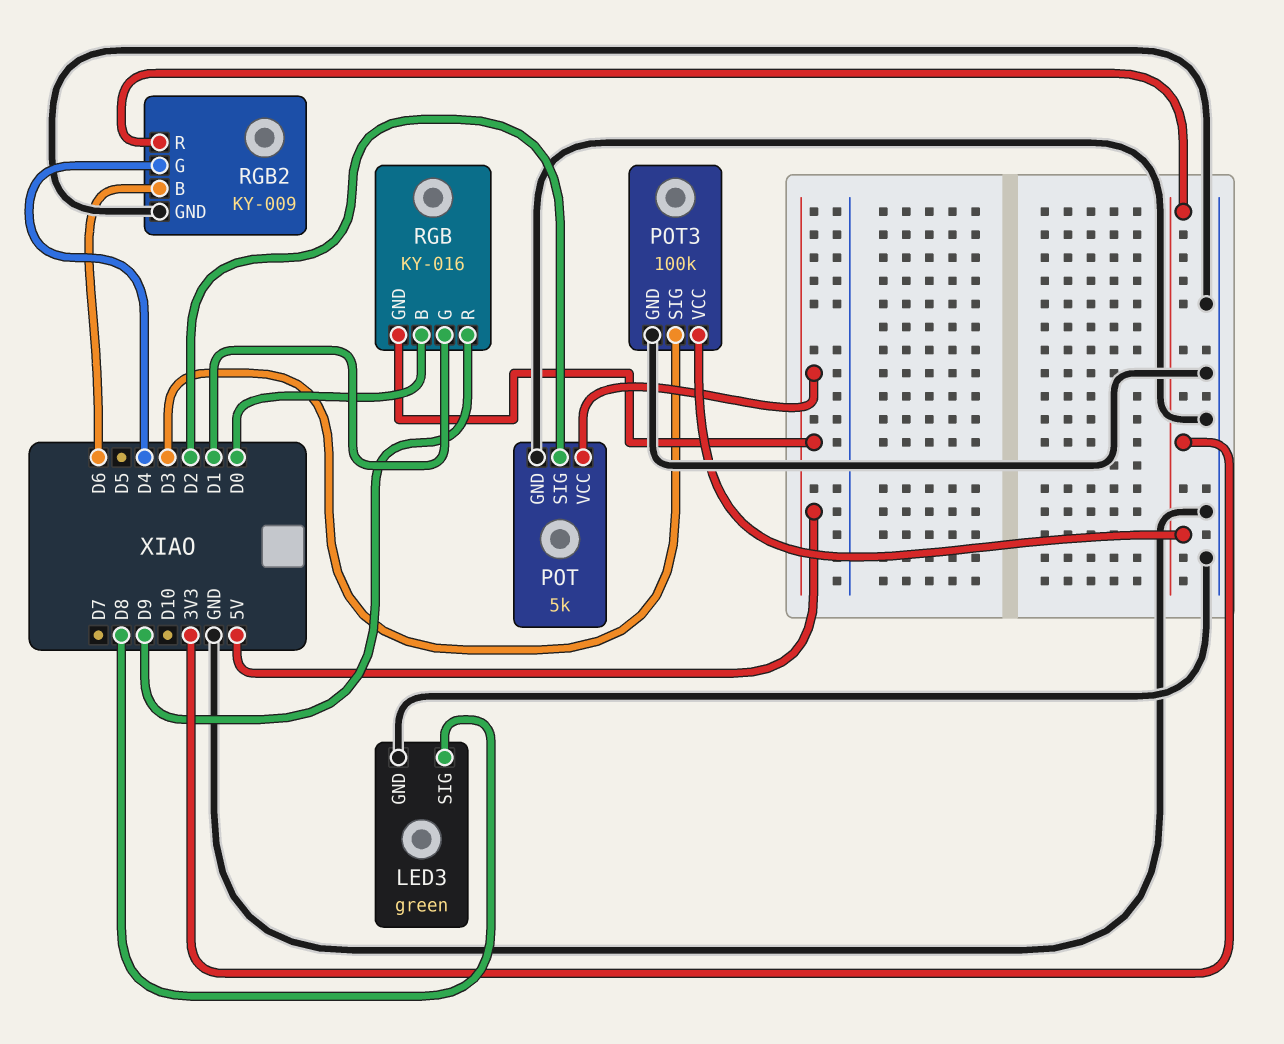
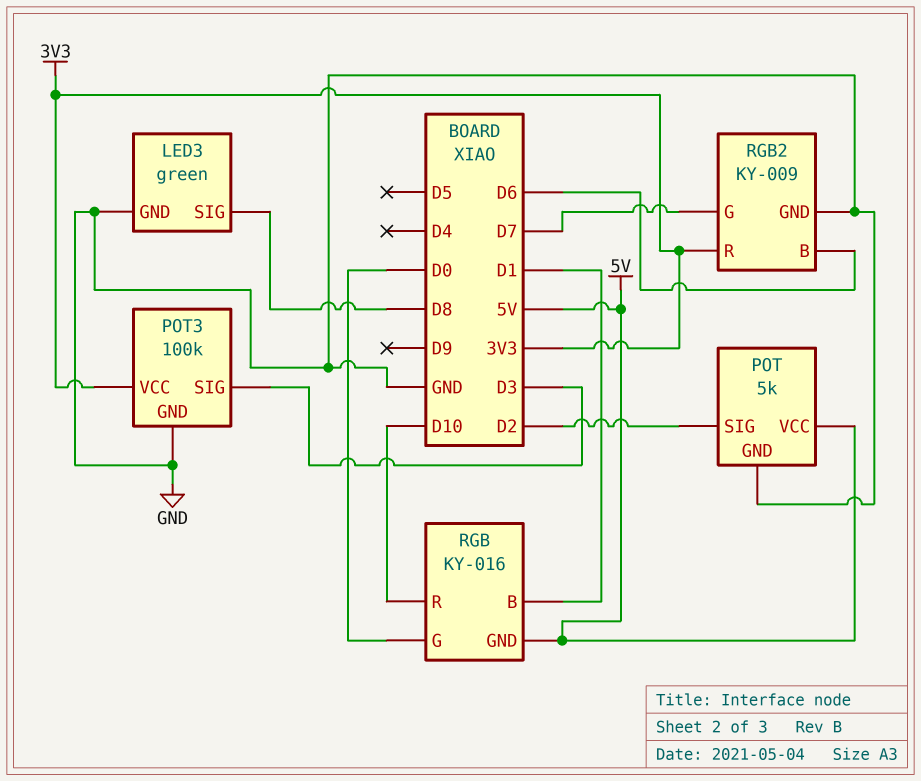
RGB pin B: D0 -> D1
RGB pin G: D1 -> D0
RGB pin R: D9 -> D10
RGB2 pin G: D4 -> D7

